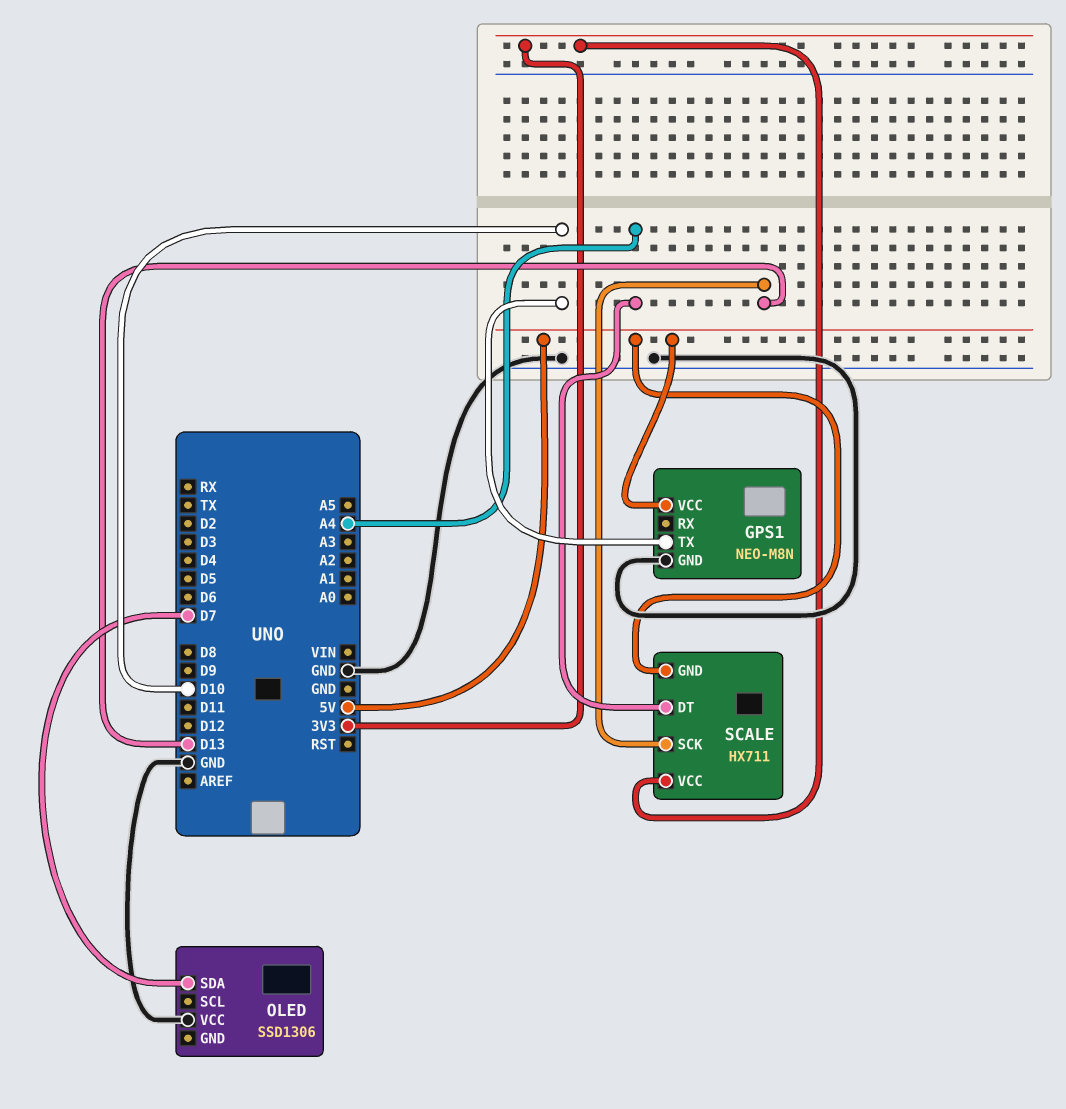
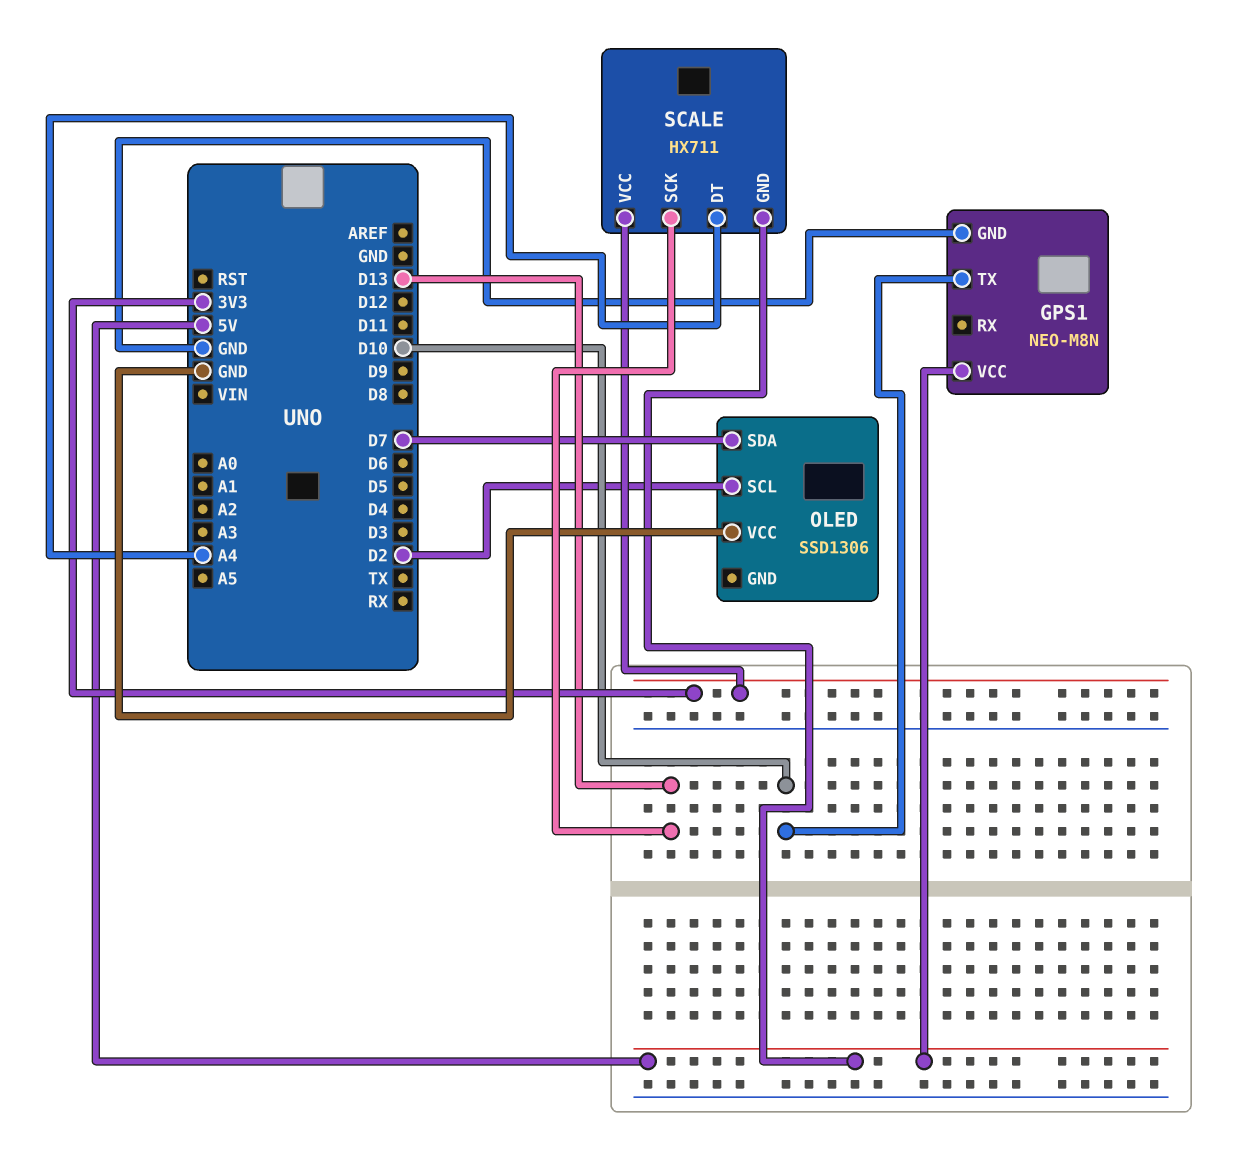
OLED pin SCL: none -> D2

